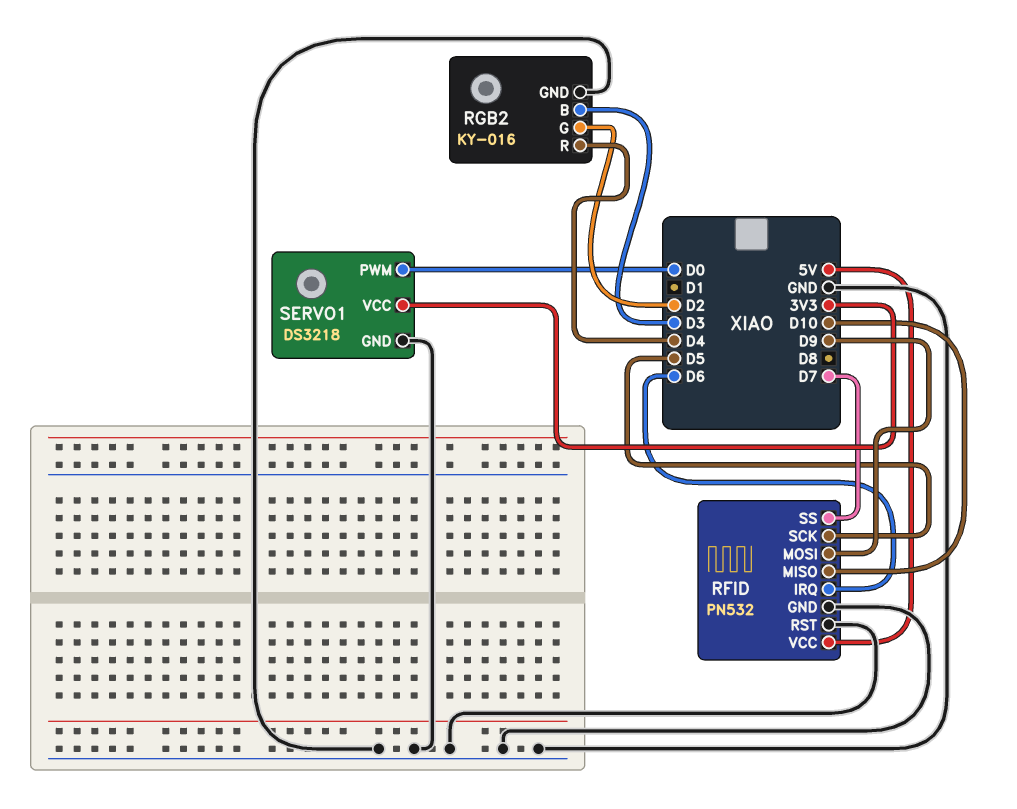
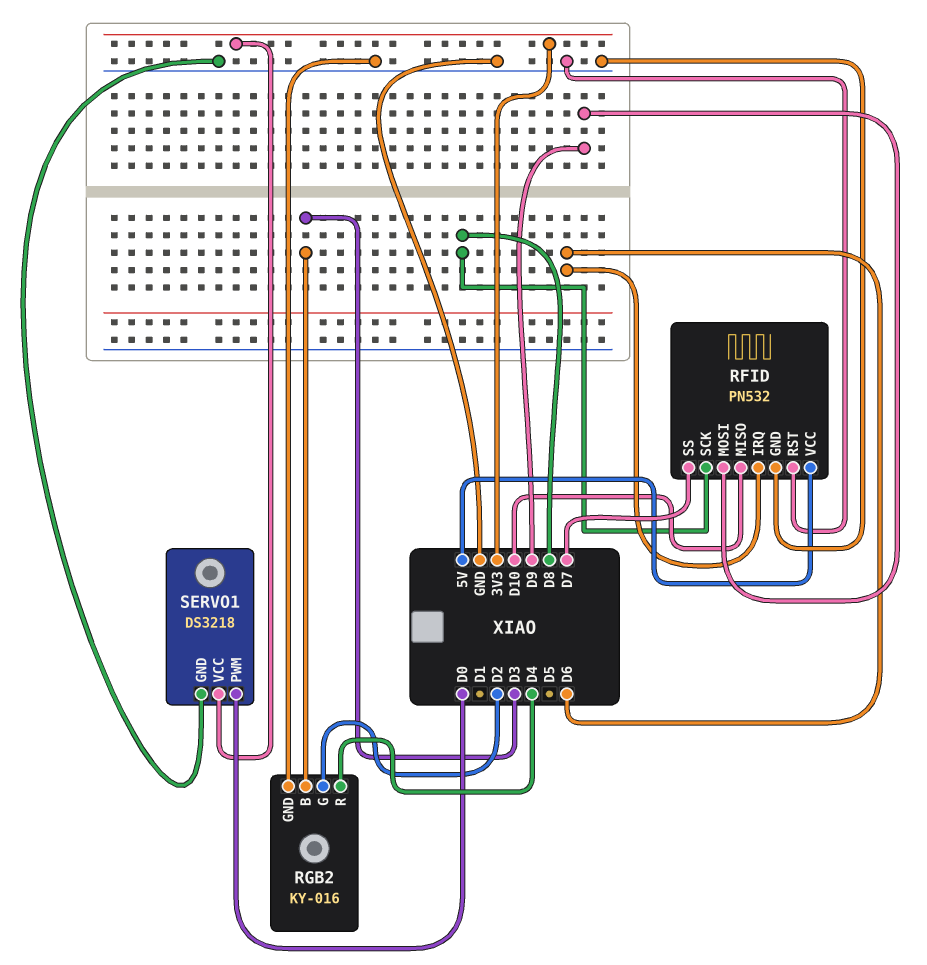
RFID pin SCK: D5 -> D8

